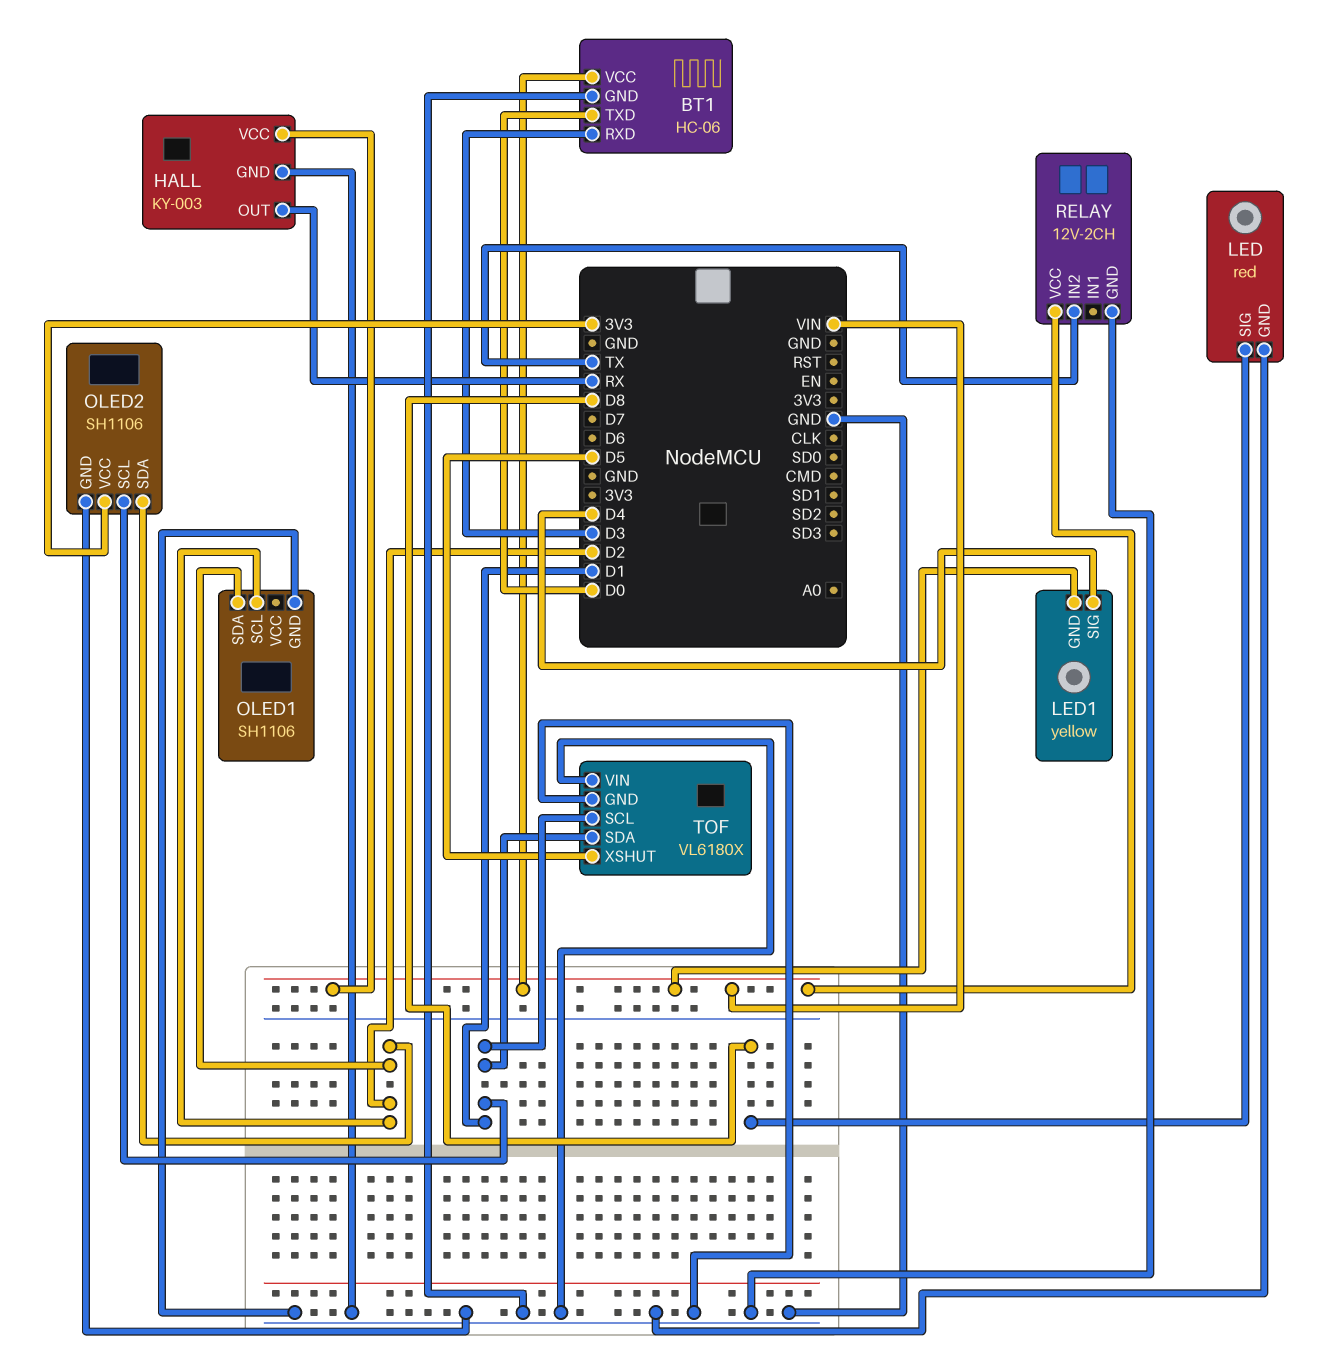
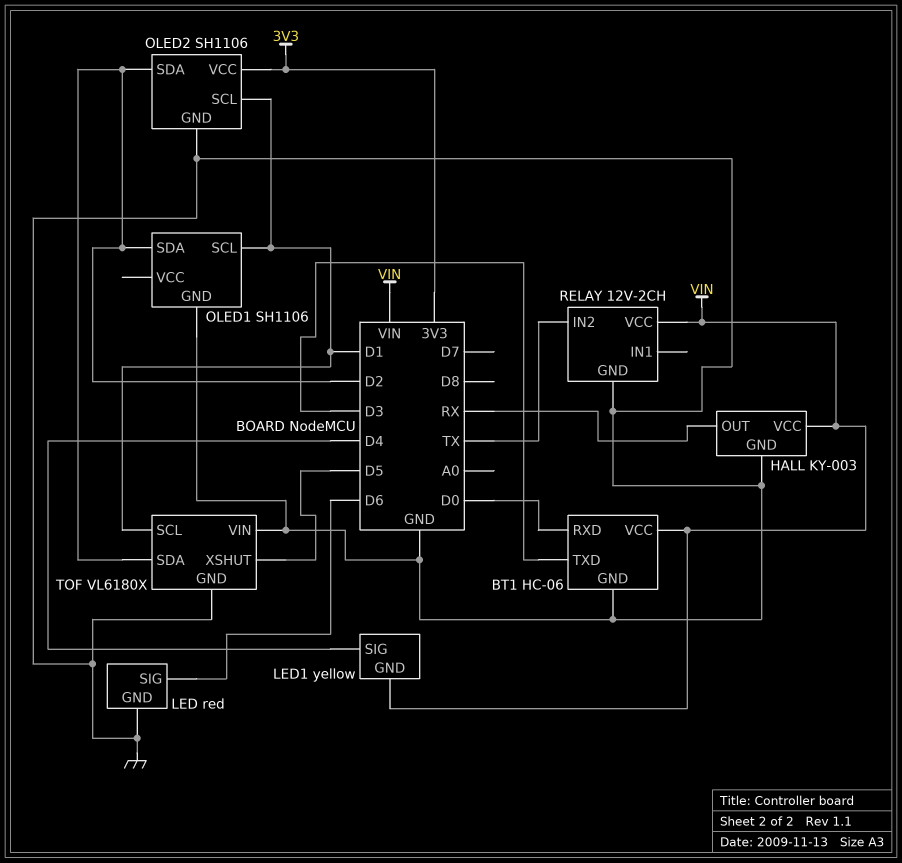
BT1 pin RXD: D3 -> D0
BT1 pin TXD: D0 -> D3
LED pin SIG: D8 -> D6
OLED1 pin SCL: D2 -> D1
TOF pin SDA: D1 -> D2

